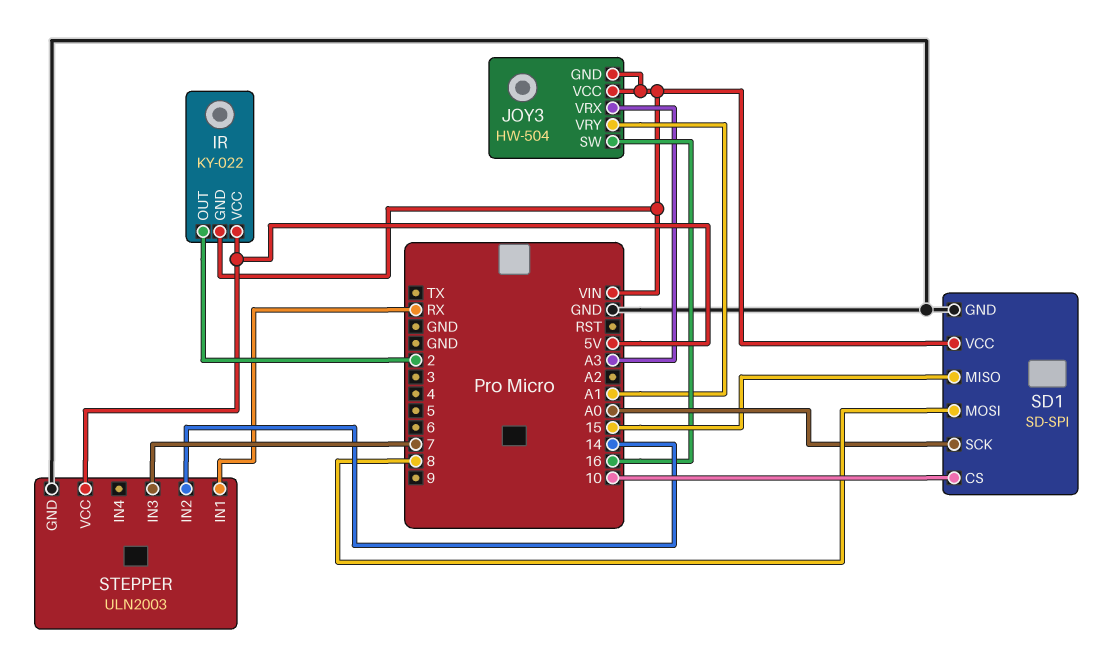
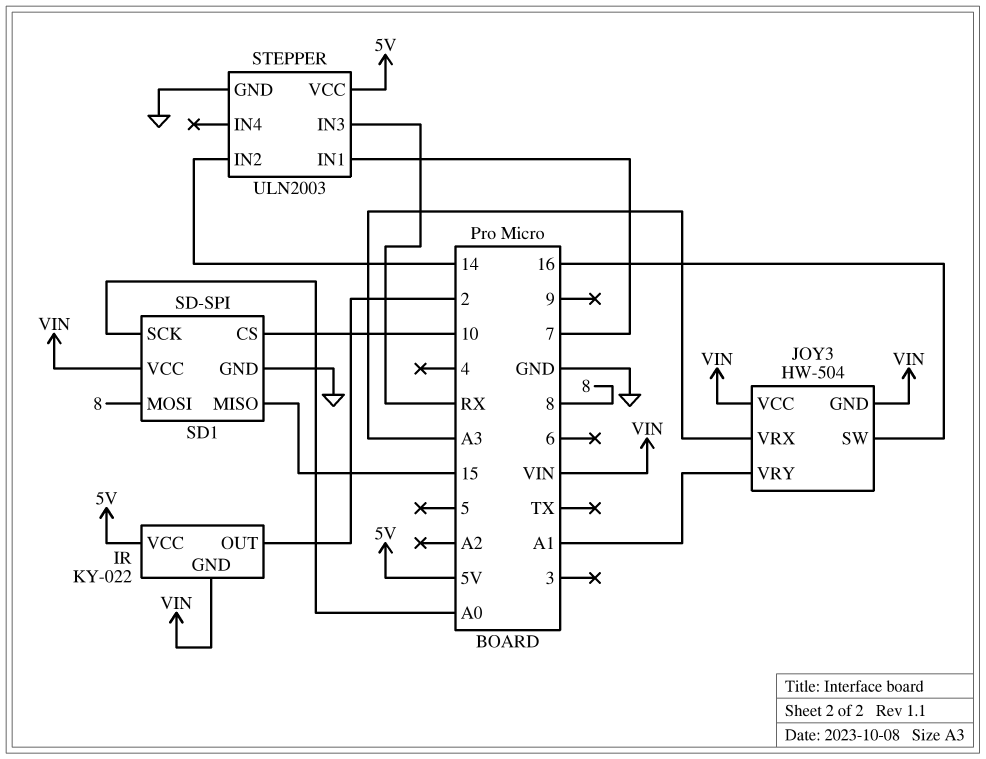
STEPPER pin IN1: RX -> 7
STEPPER pin IN3: 7 -> RX

